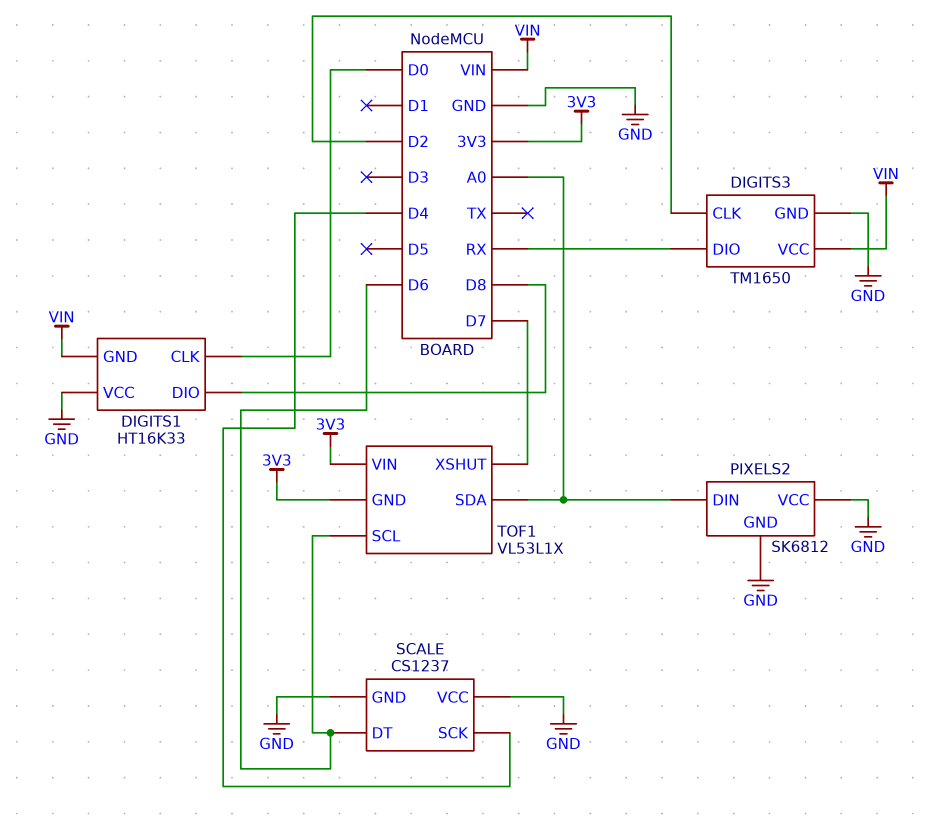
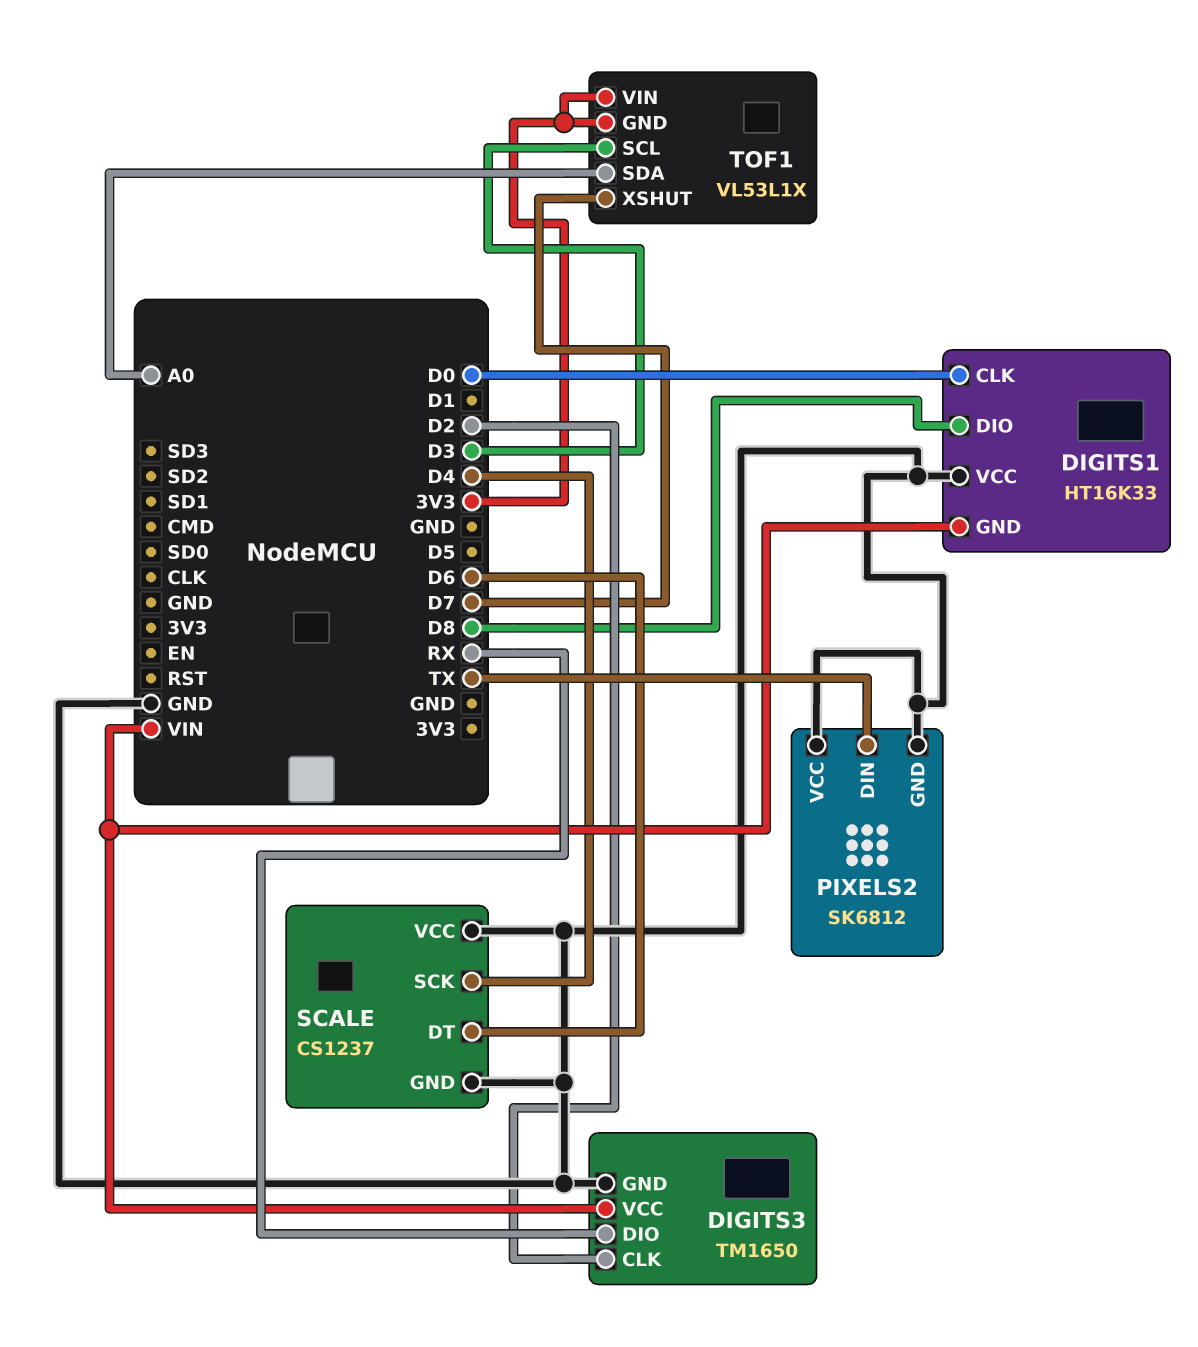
PIXELS2 pin DIN: A0 -> TX
TOF1 pin SCL: D6 -> D3

